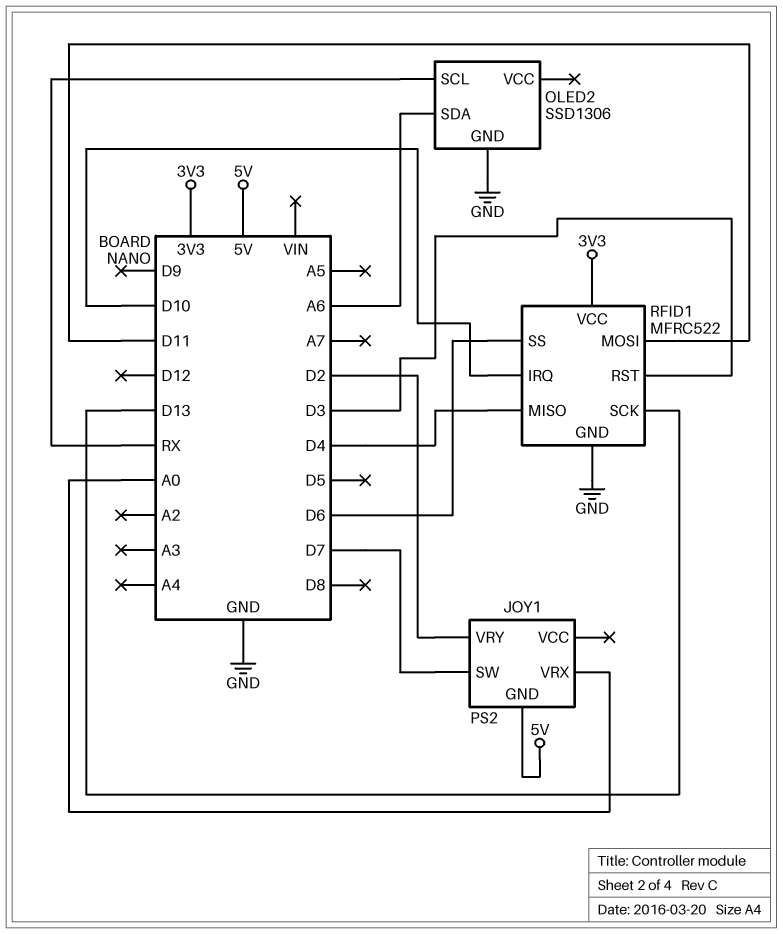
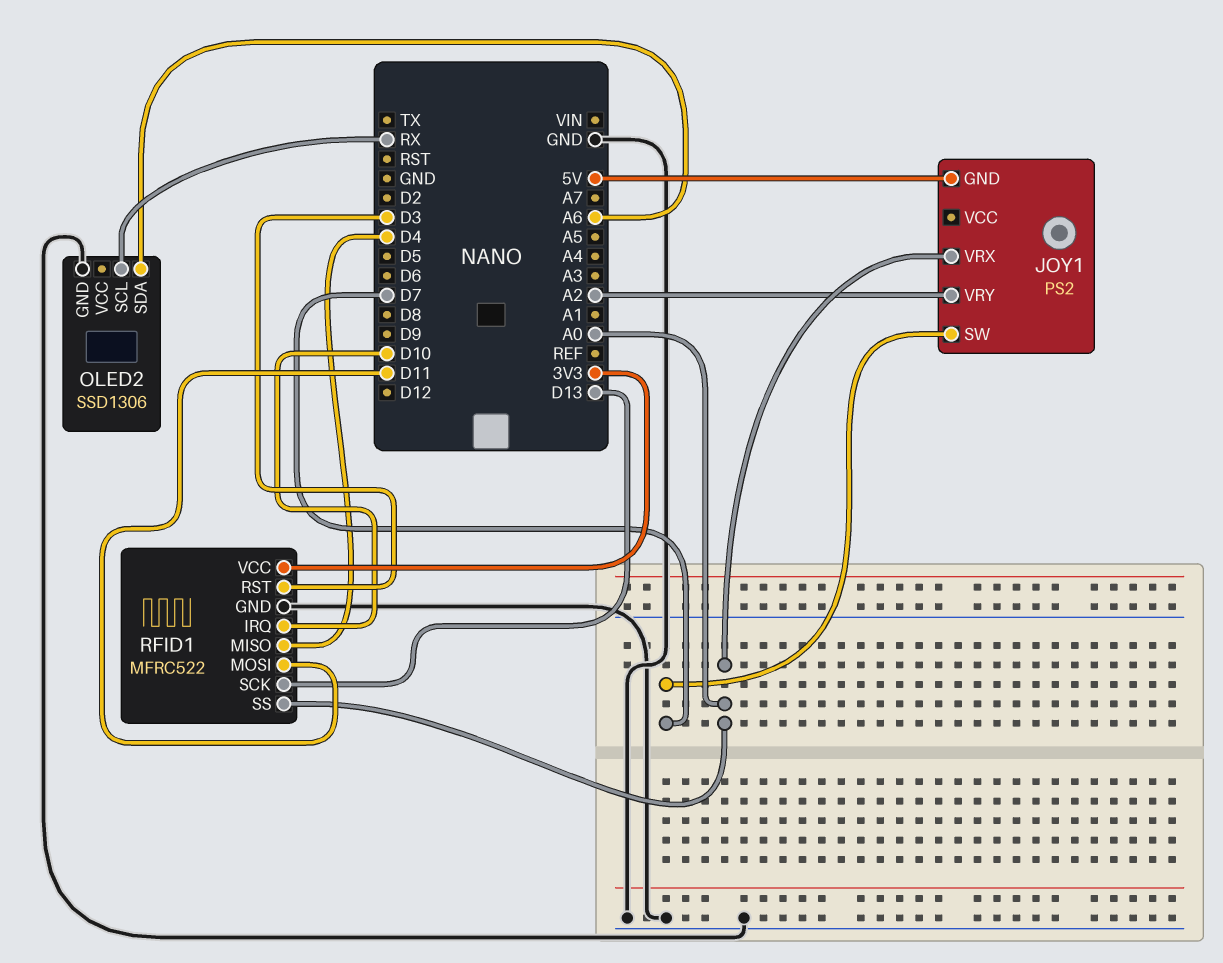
JOY1 pin VRY: D2 -> A2
RFID1 pin SS: D6 -> A0

